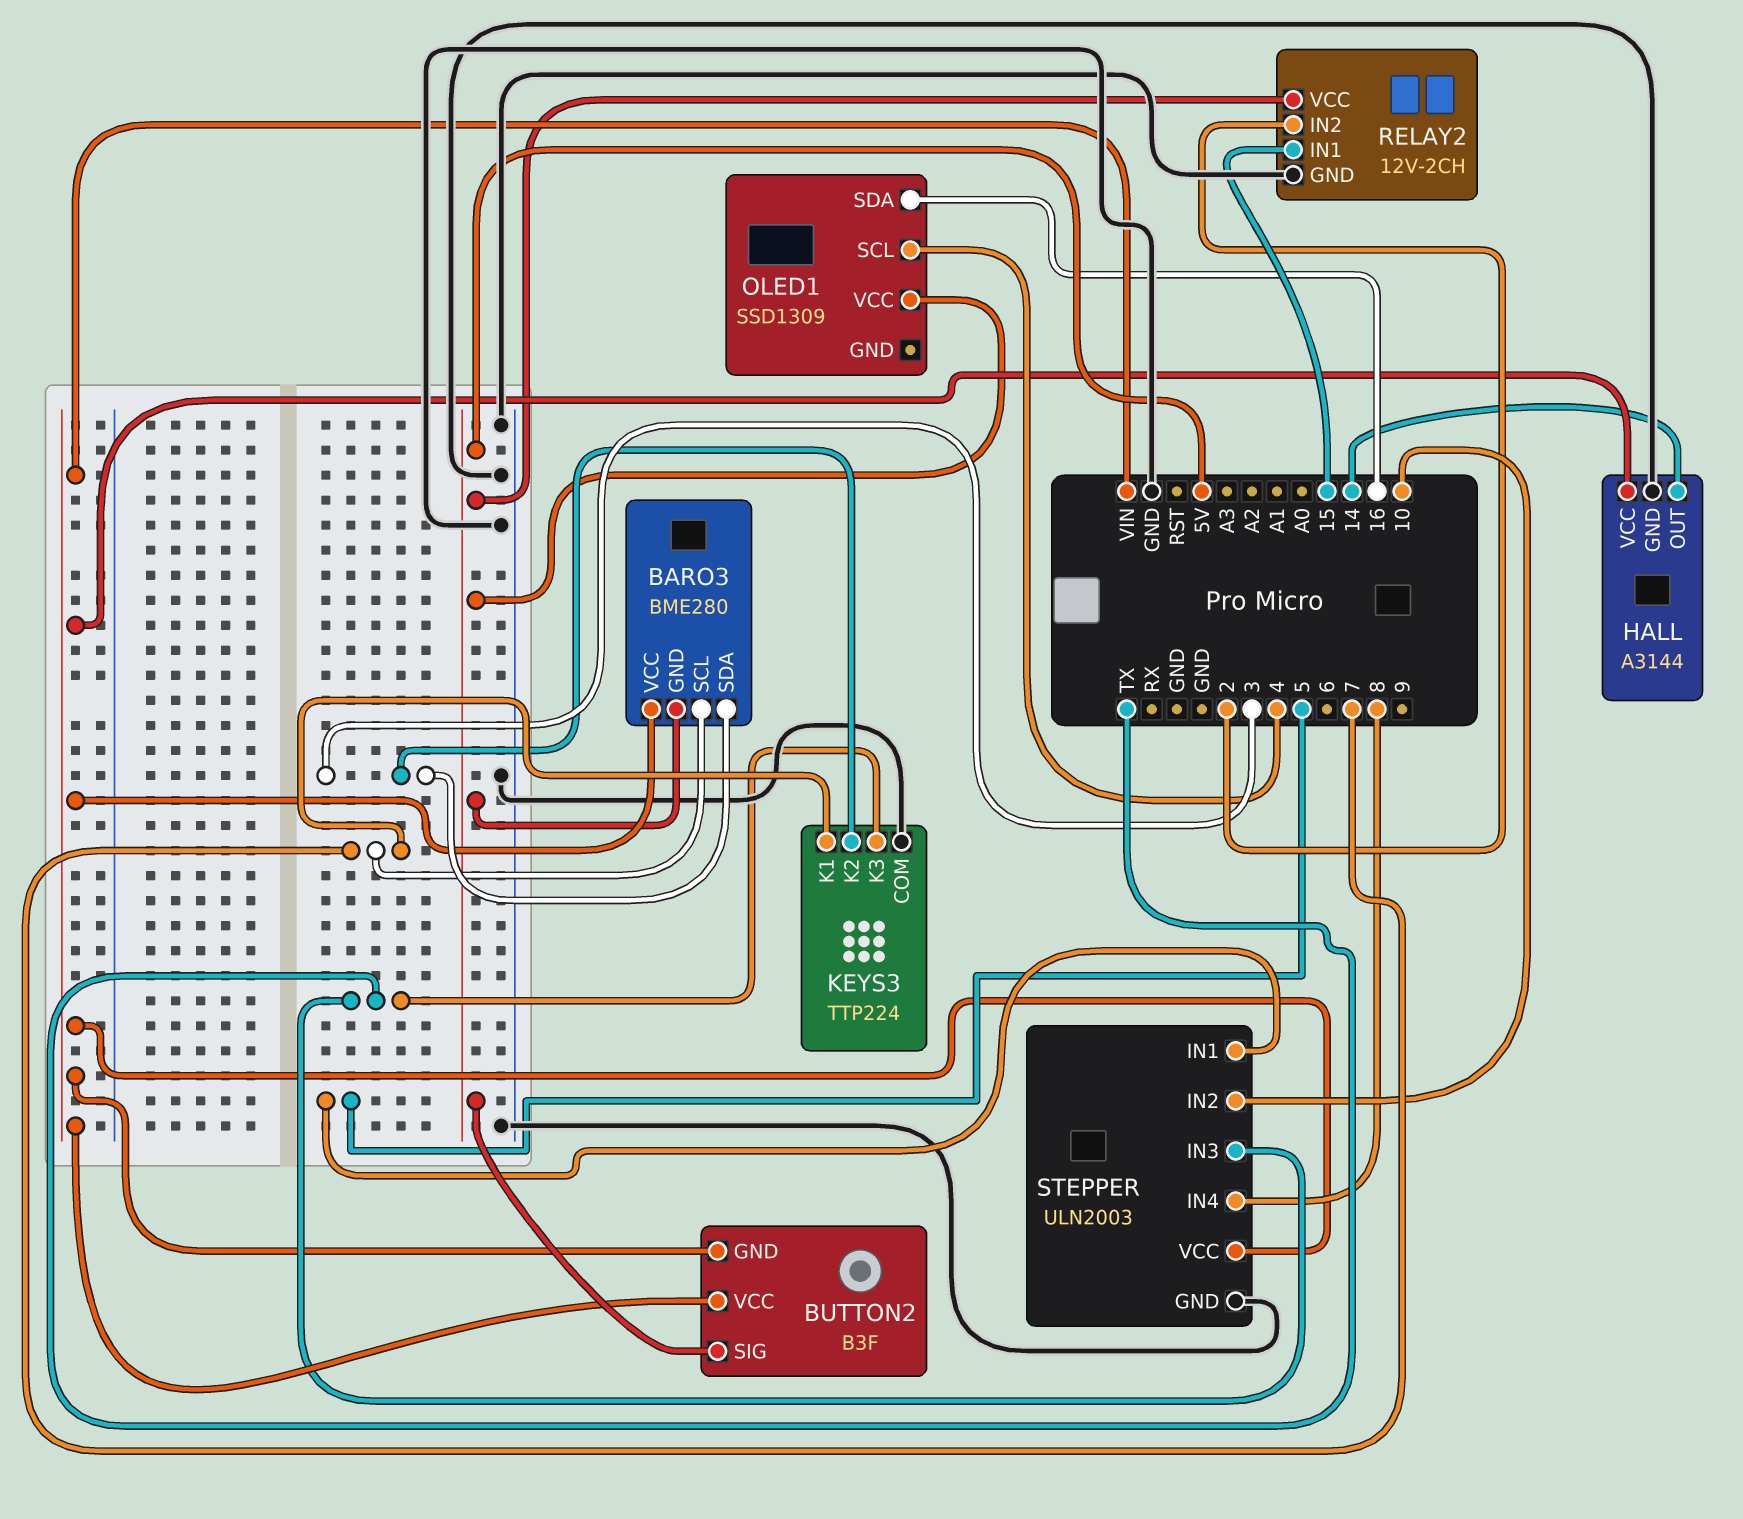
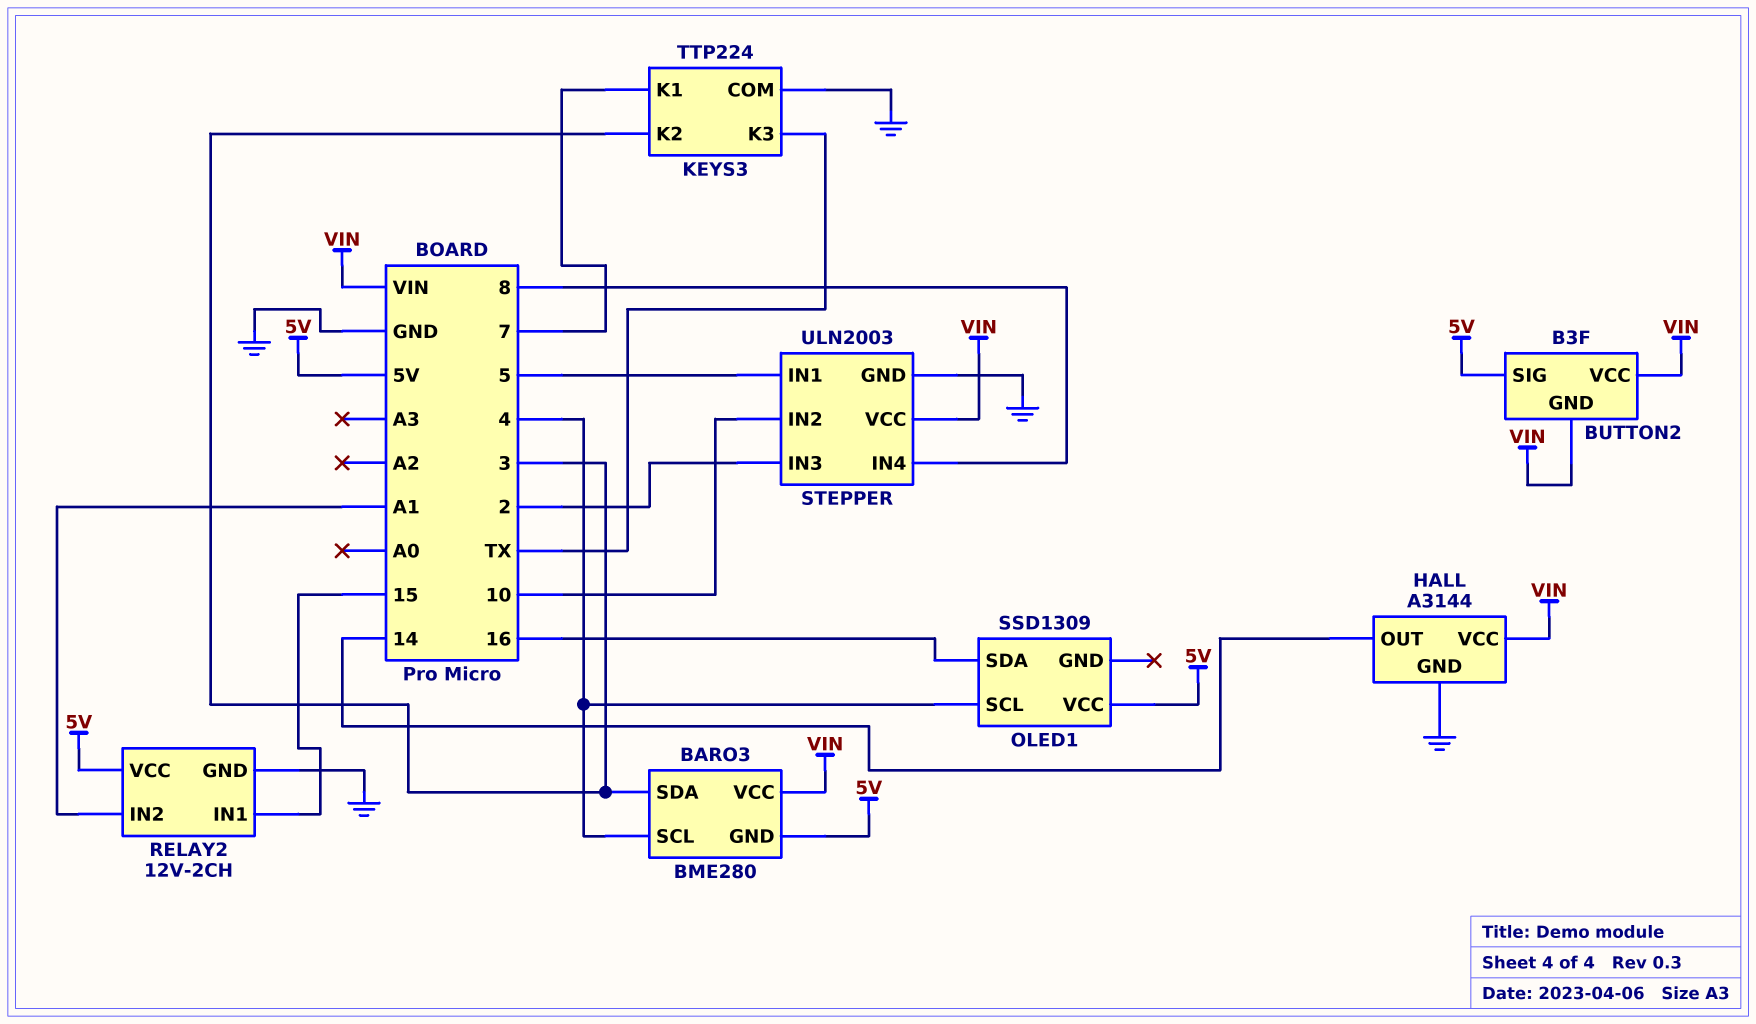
BARO3 pin SCL: 7 -> 4
RELAY2 pin IN2: 2 -> A1
STEPPER pin IN3: TX -> 2

